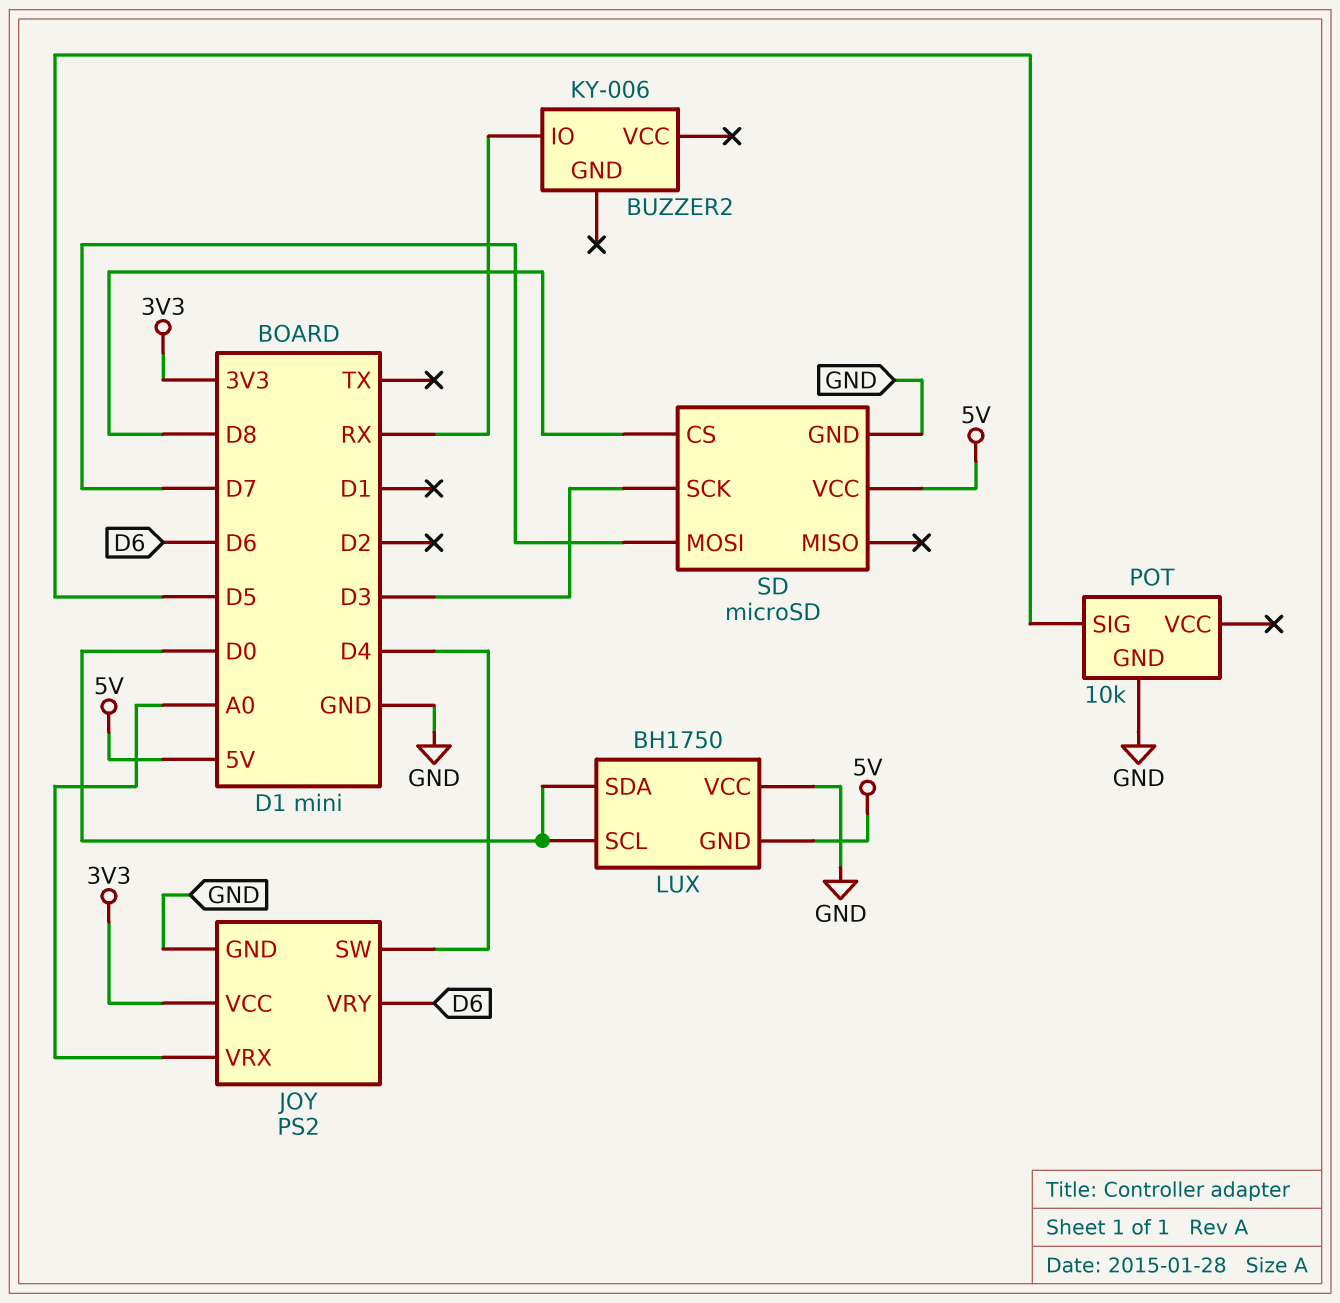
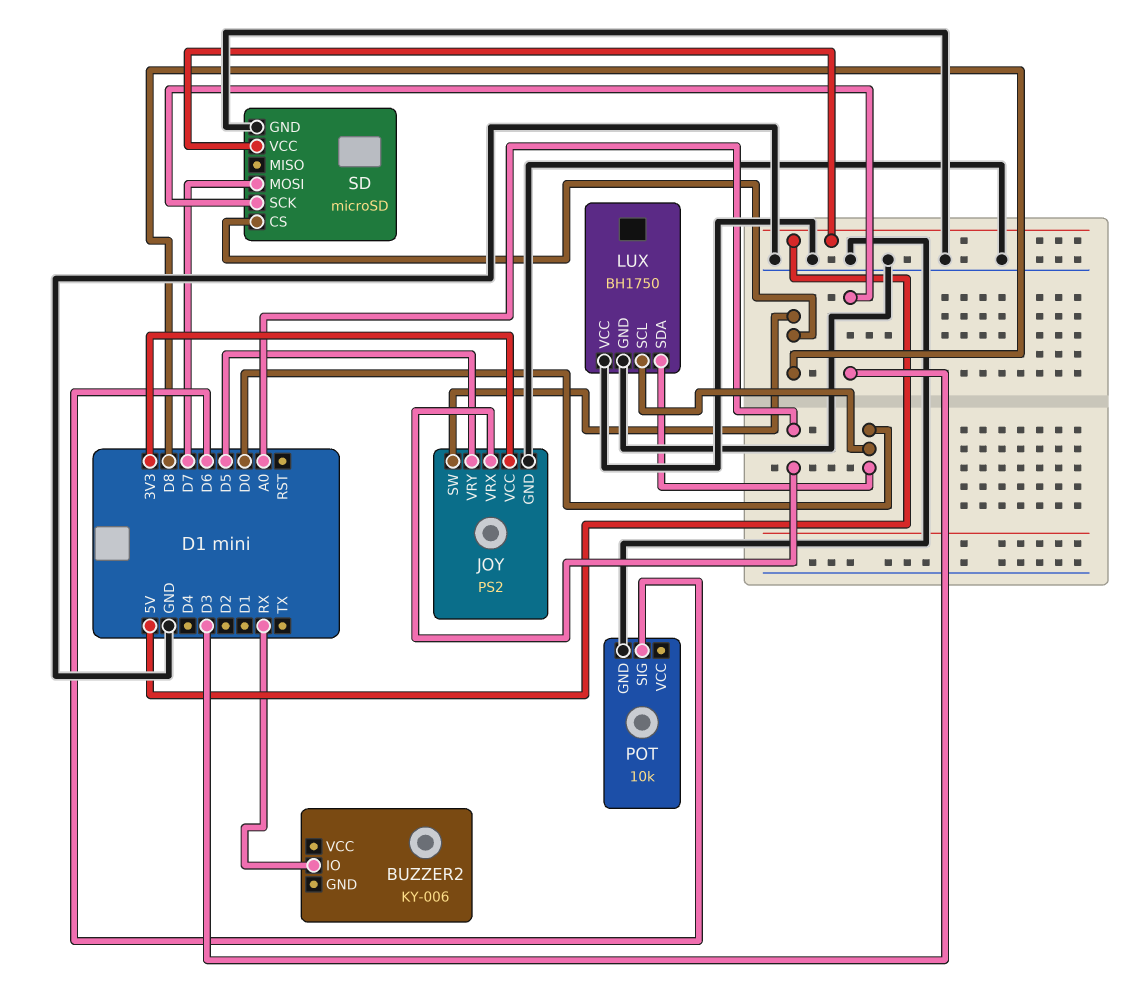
JOY pin SW: D4 -> D8
JOY pin VRY: D6 -> D5
LUX pin GND: 5V -> GND
POT pin SIG: D5 -> D6

